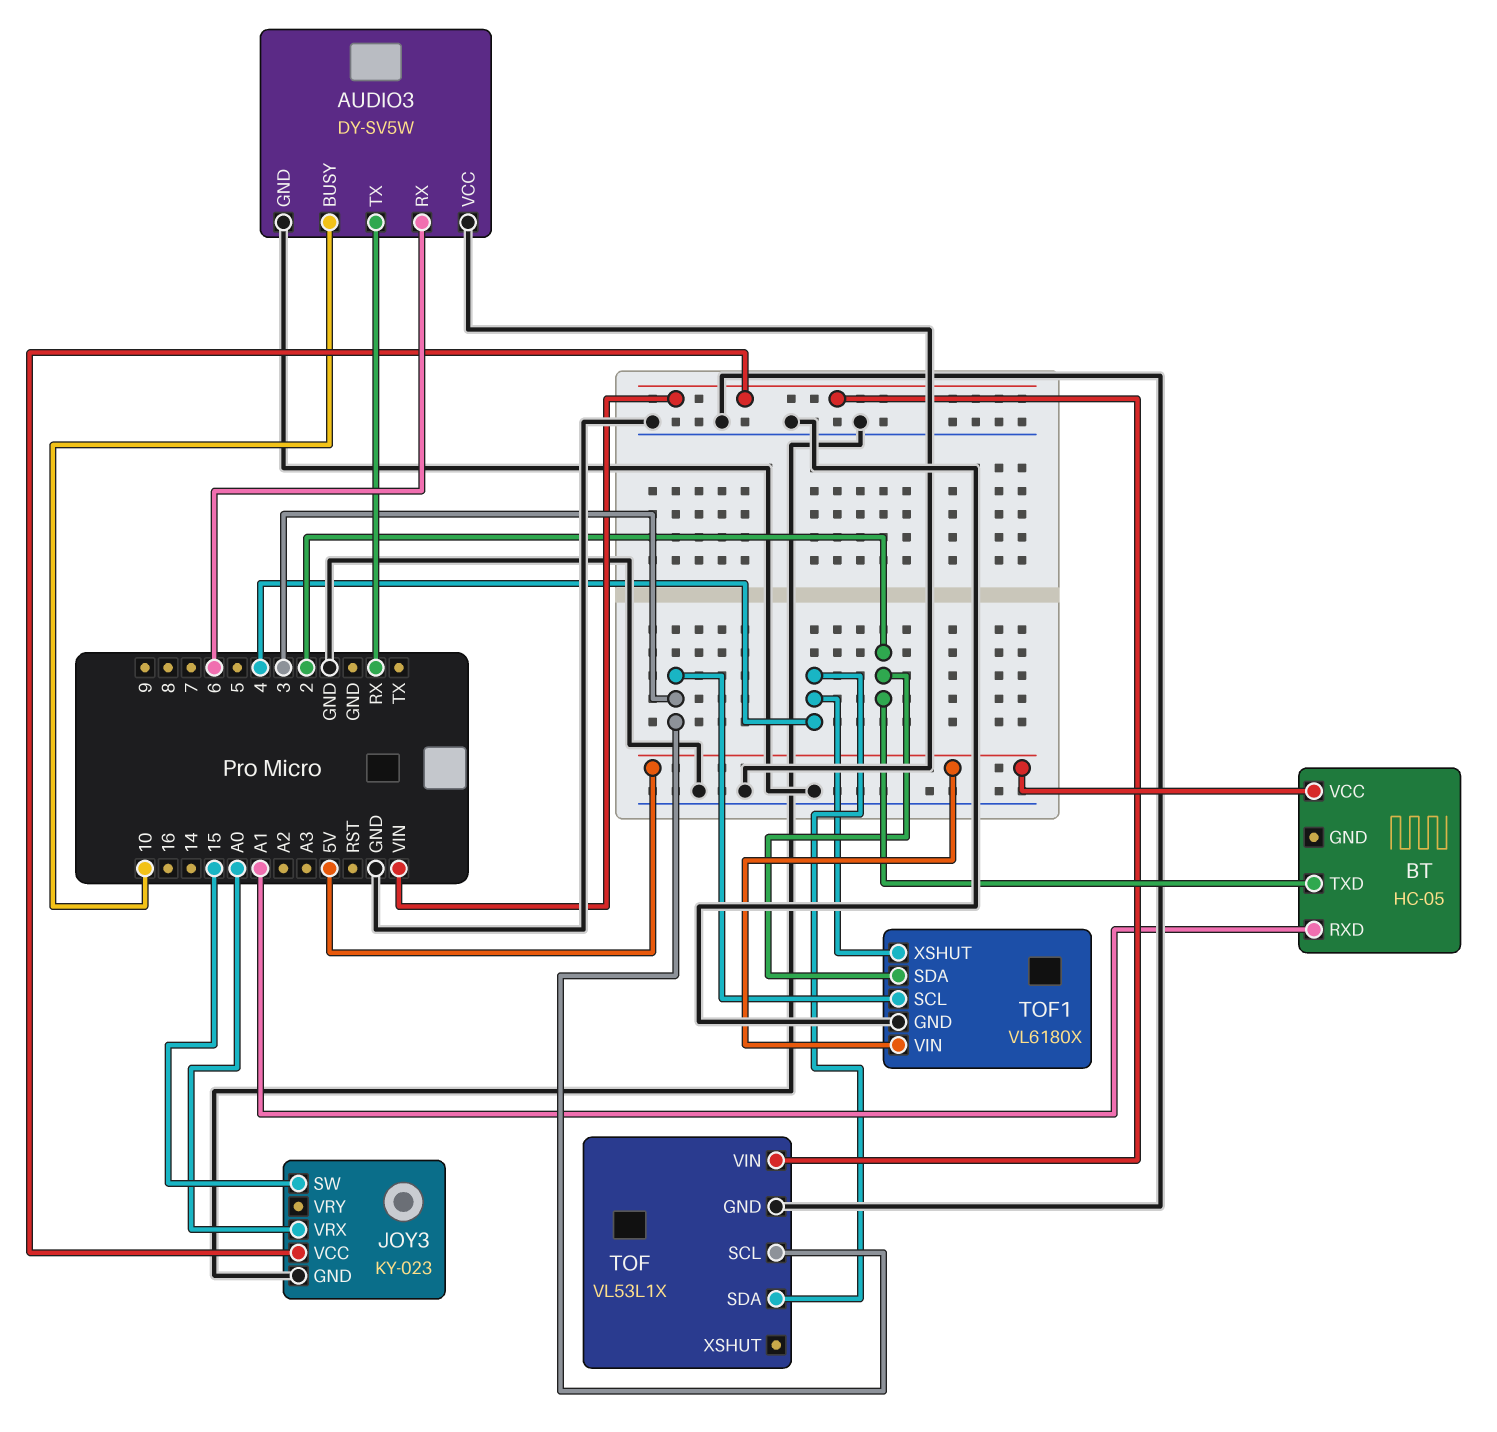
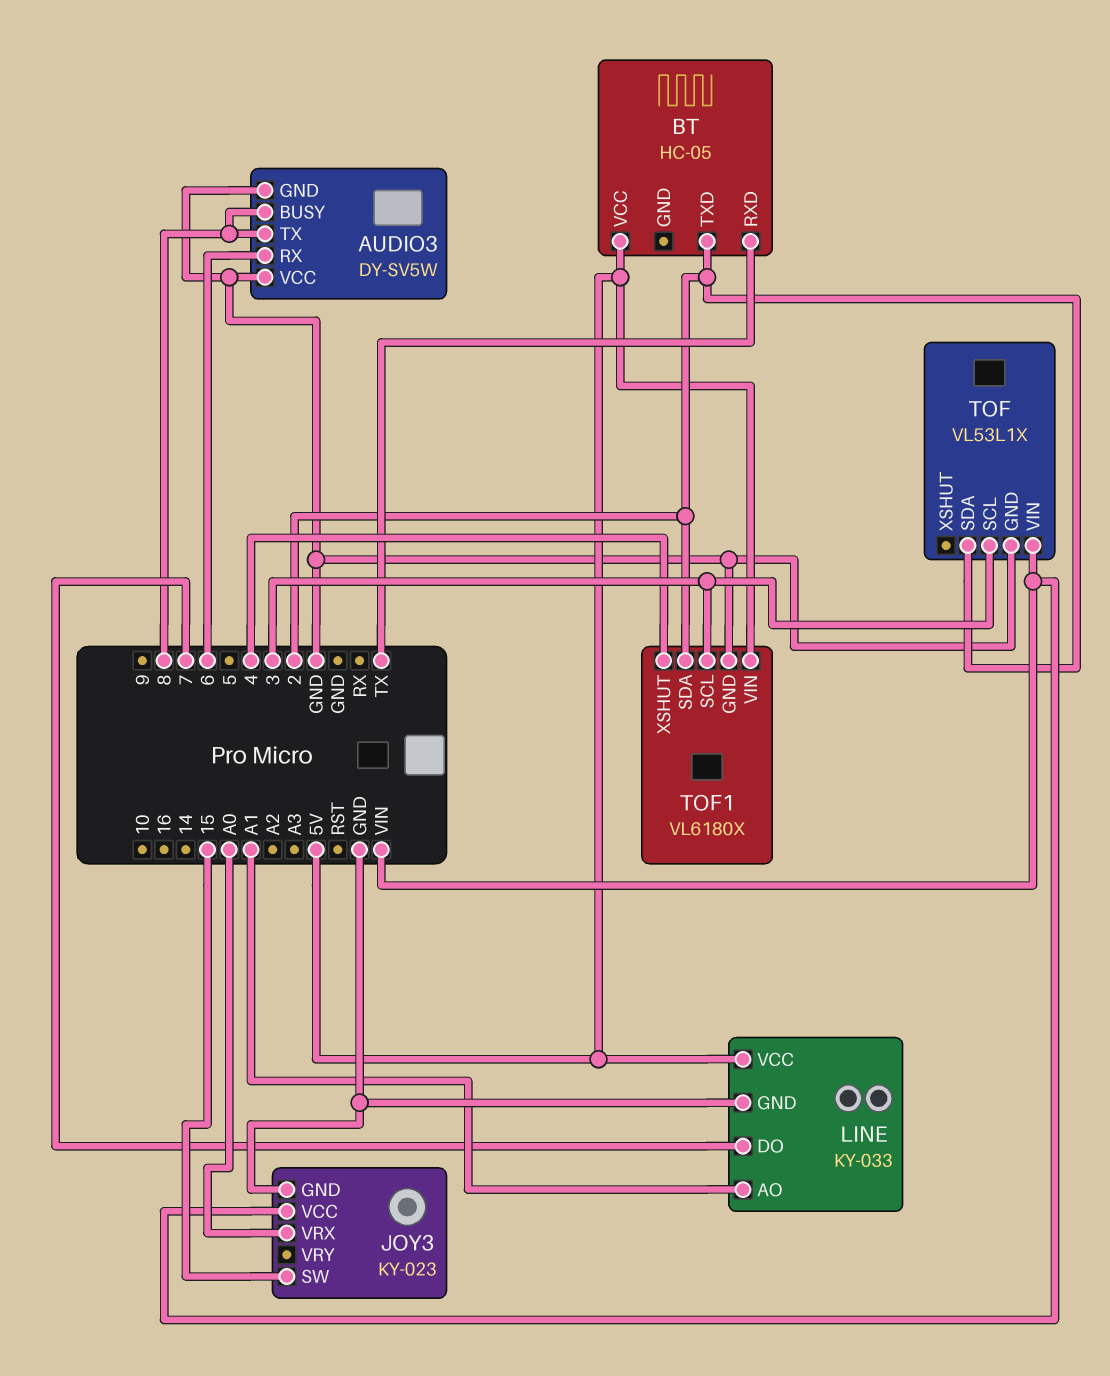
AUDIO3 pin BUSY: 10 -> 8
AUDIO3 pin TX: RX -> 8
BT pin RXD: A1 -> TX
LINE: none -> KY-033
LINE pin AO: none -> A1
LINE pin DO: none -> 7
LINE pin GND: none -> GND
LINE pin VCC: none -> 5V
TOF pin SDA: 4 -> 2

